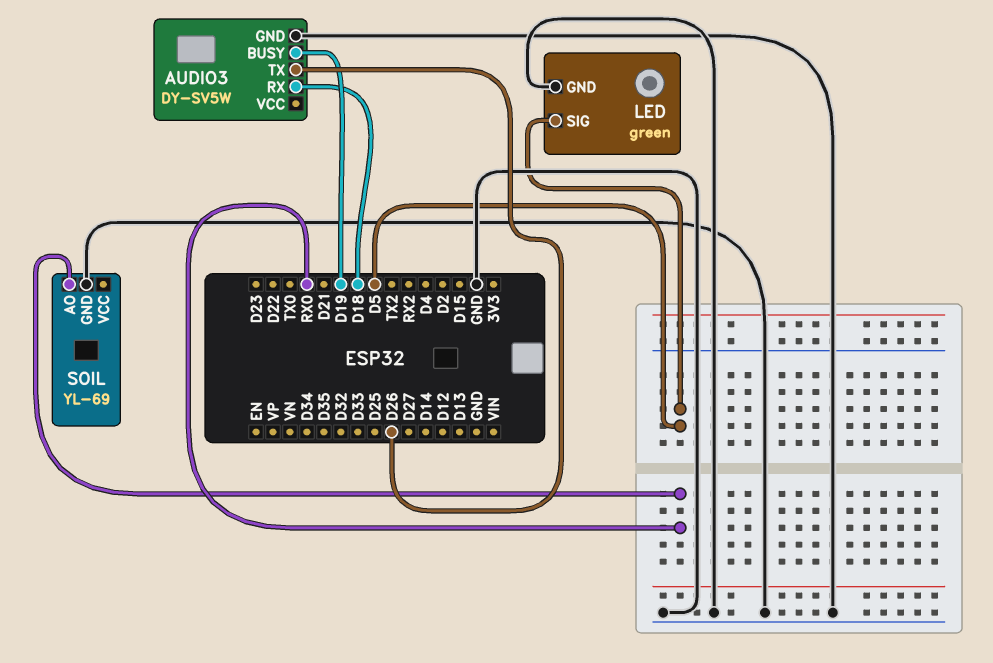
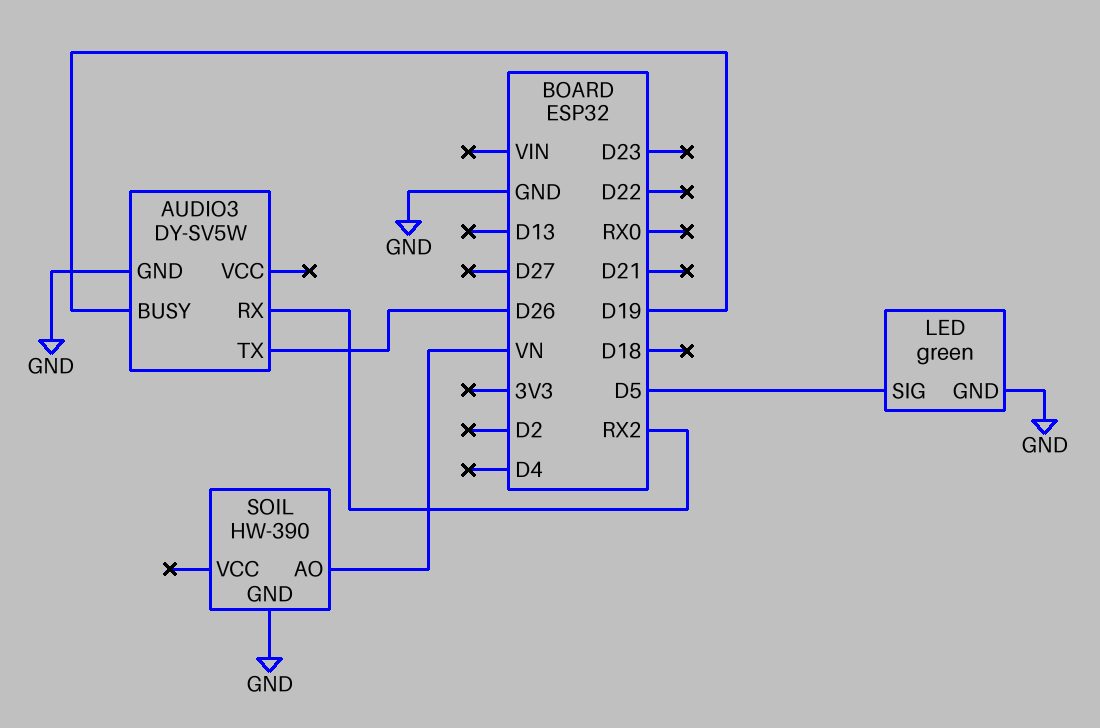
AUDIO3 pin RX: D18 -> RX2
SOIL: YL-69 -> HW-390
SOIL pin AO: RX0 -> VN

